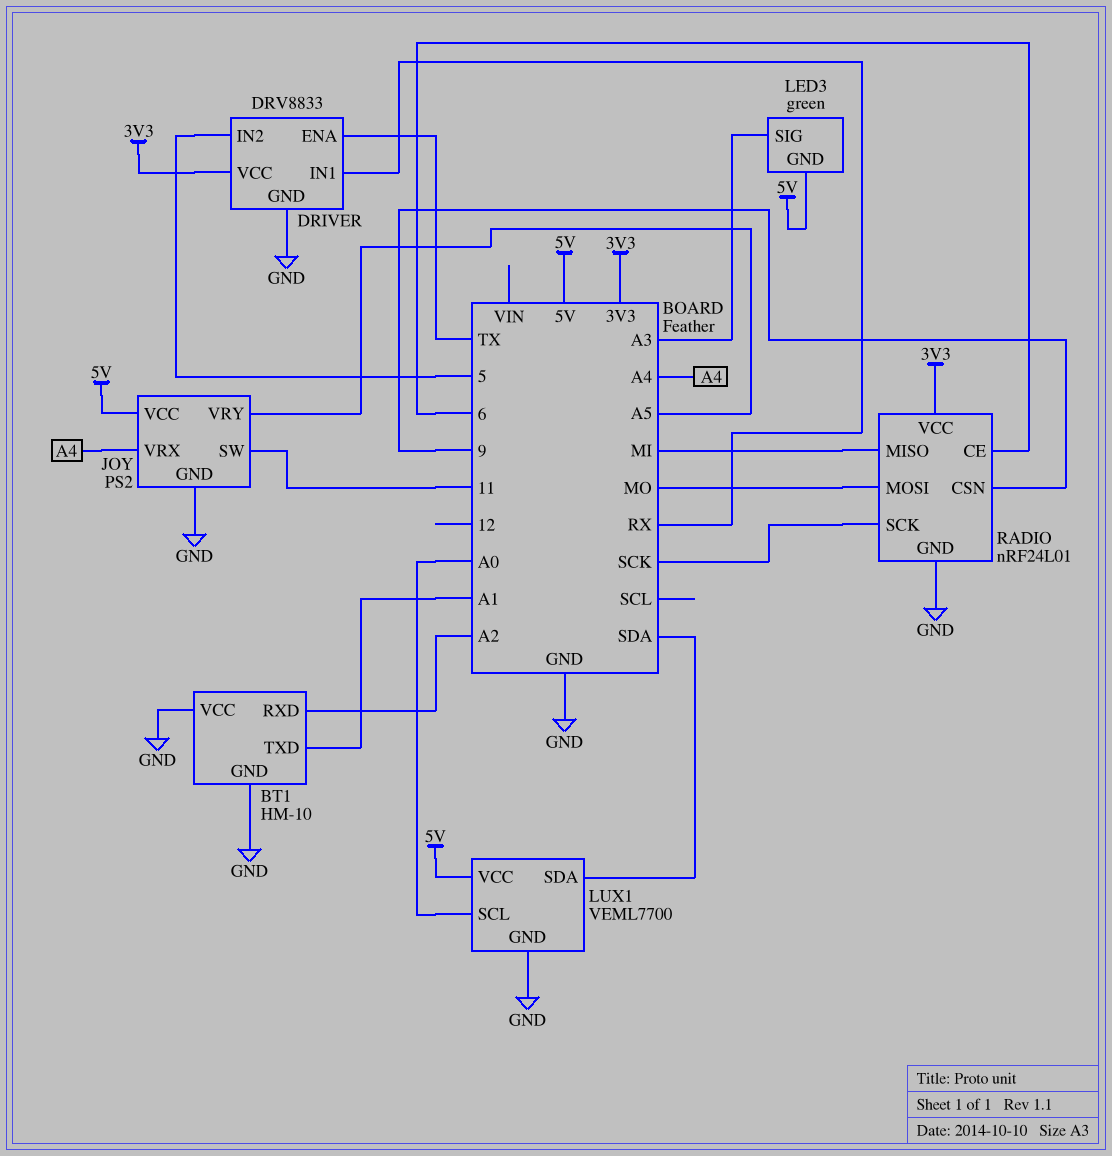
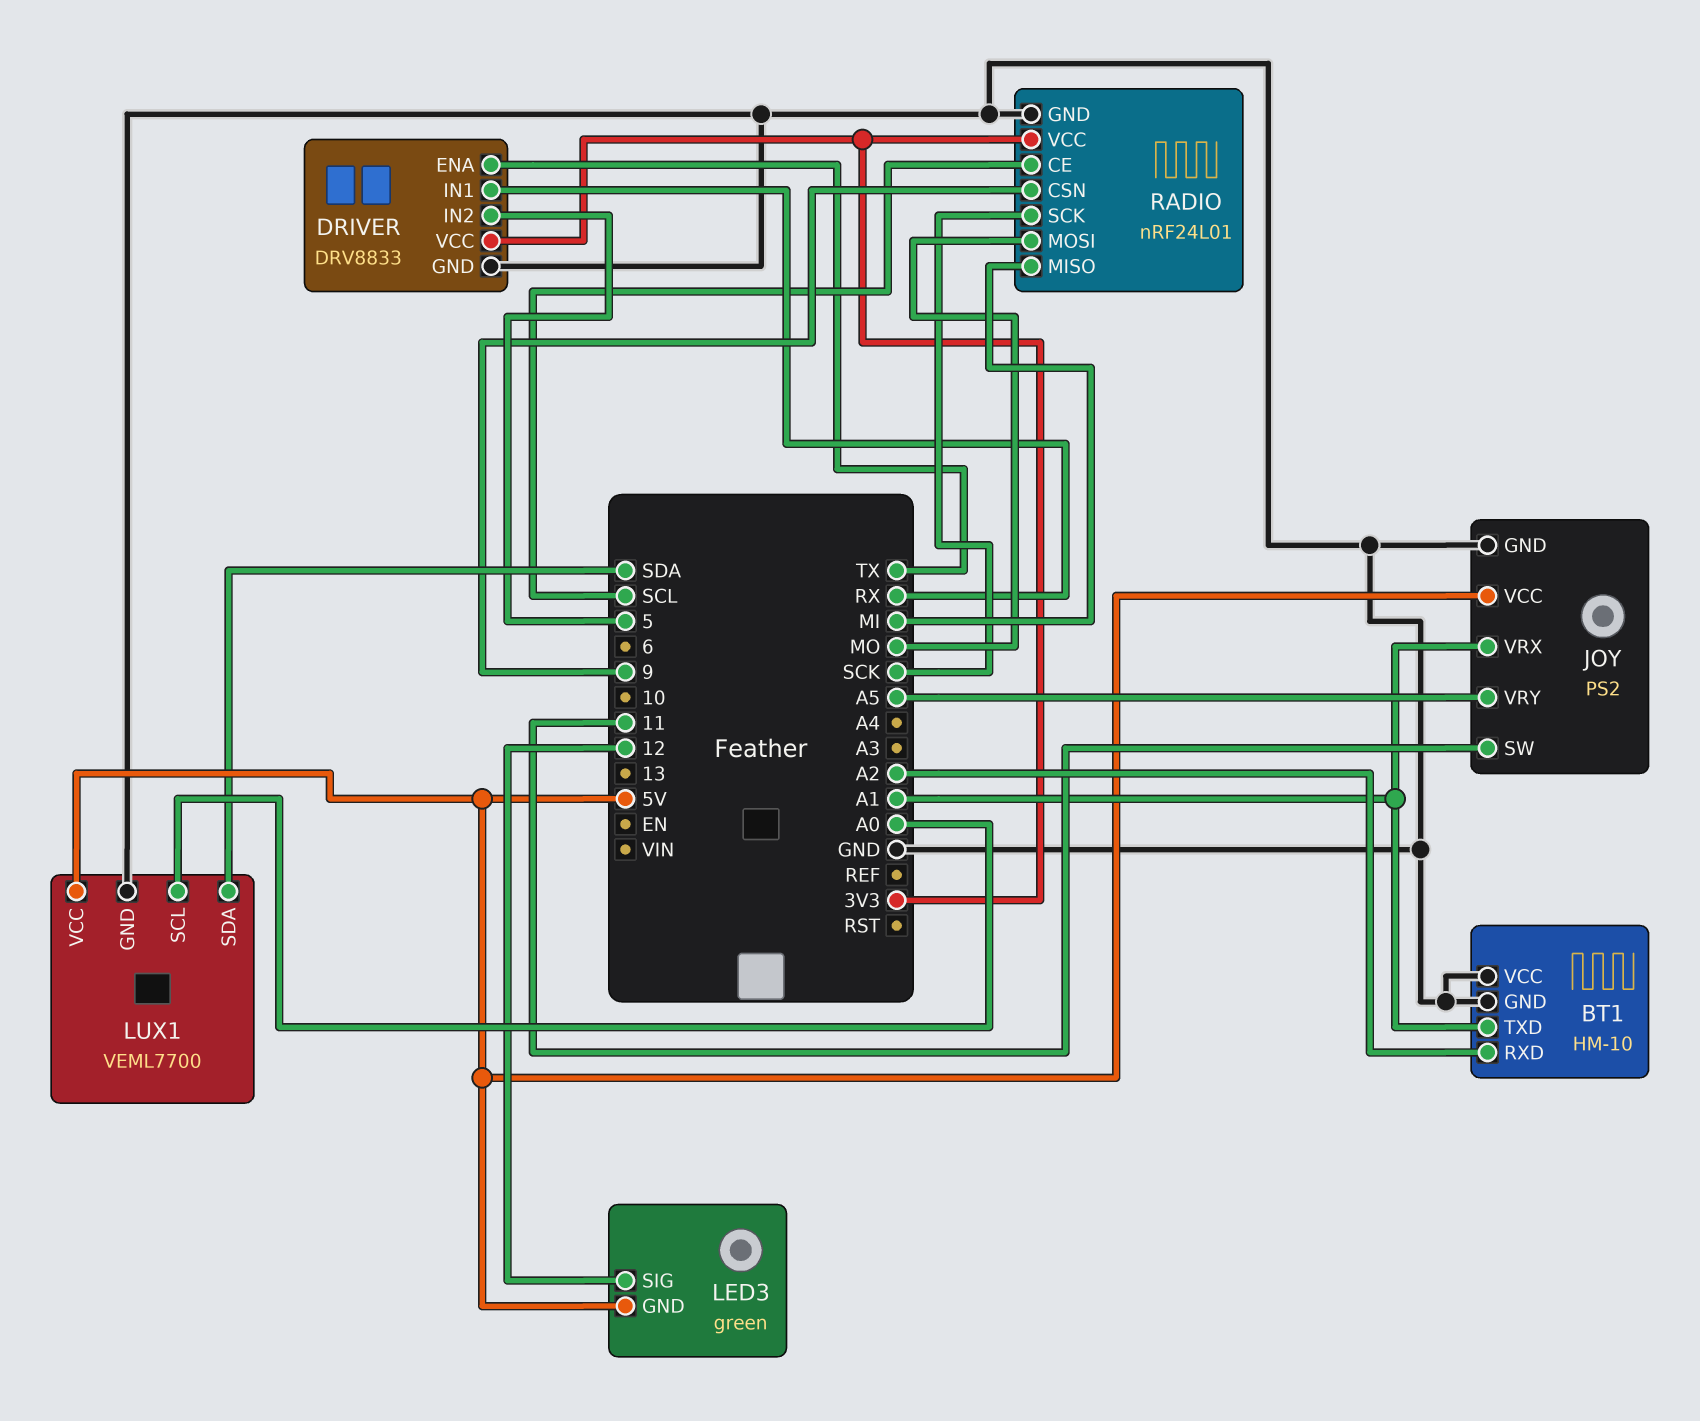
JOY pin VRX: A4 -> A1
LED3 pin SIG: A3 -> 12
RADIO pin CE: 6 -> SCL

